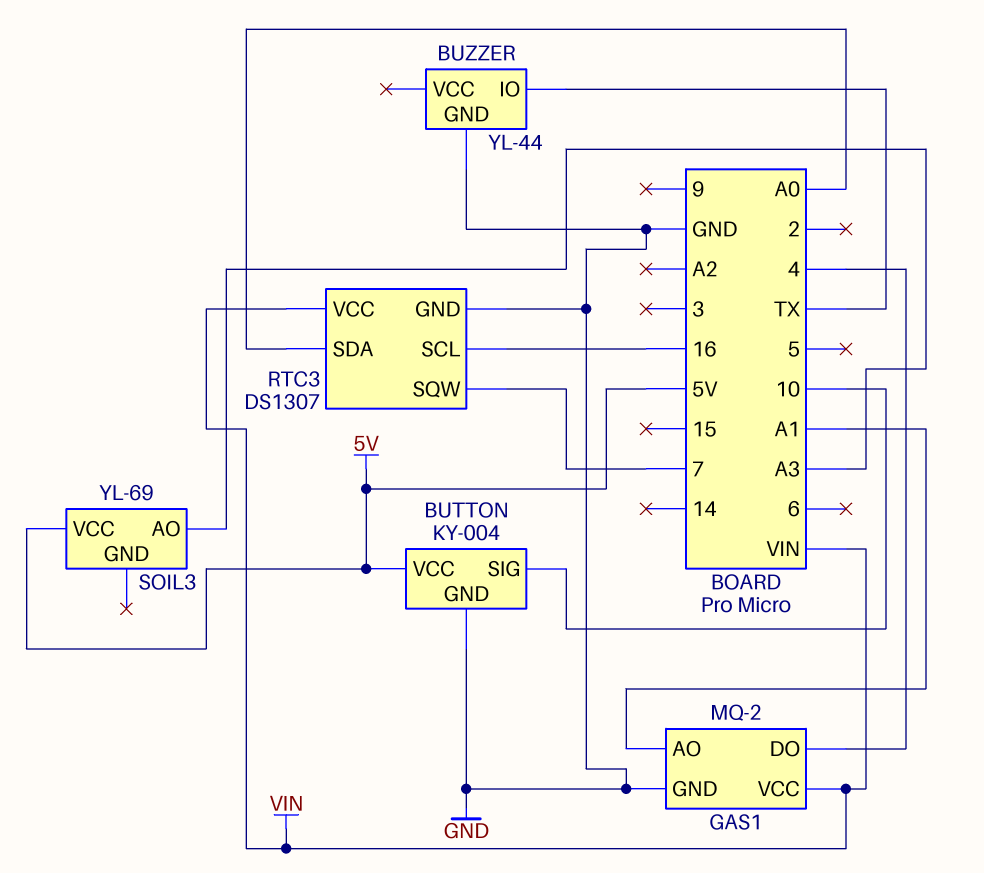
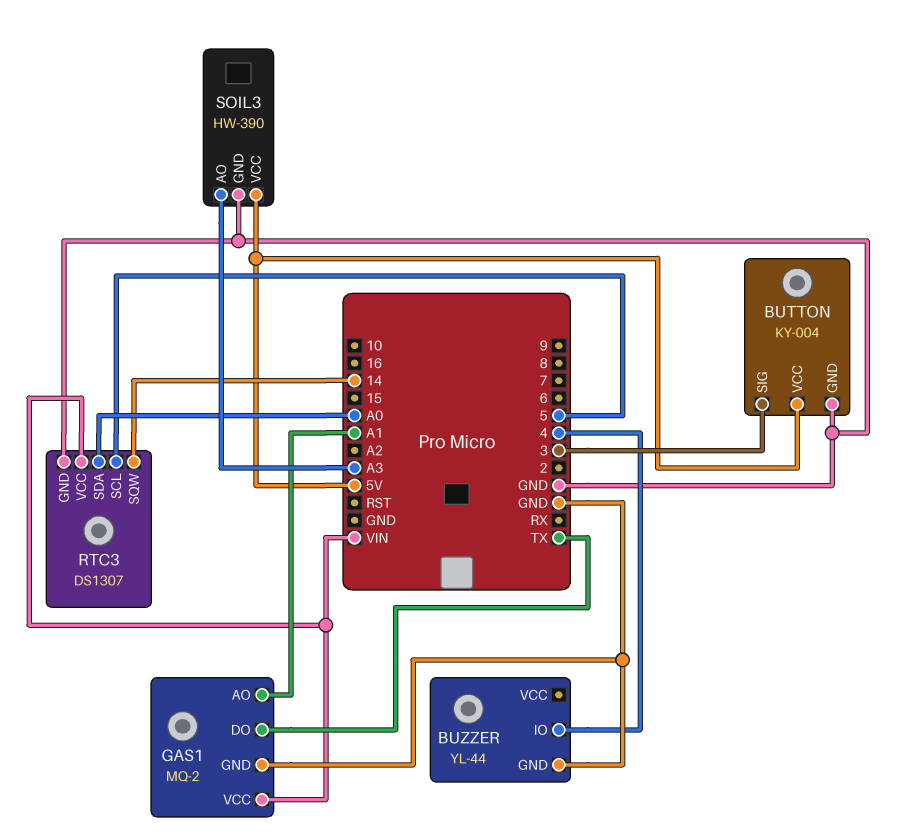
BUTTON pin SIG: 10 -> 3
BUZZER pin IO: TX -> 4
GAS1 pin DO: 4 -> TX
RTC3 pin SCL: 16 -> 5
RTC3 pin SQW: 7 -> 14
SOIL3: YL-69 -> HW-390
SOIL3 pin GND: none -> GND

